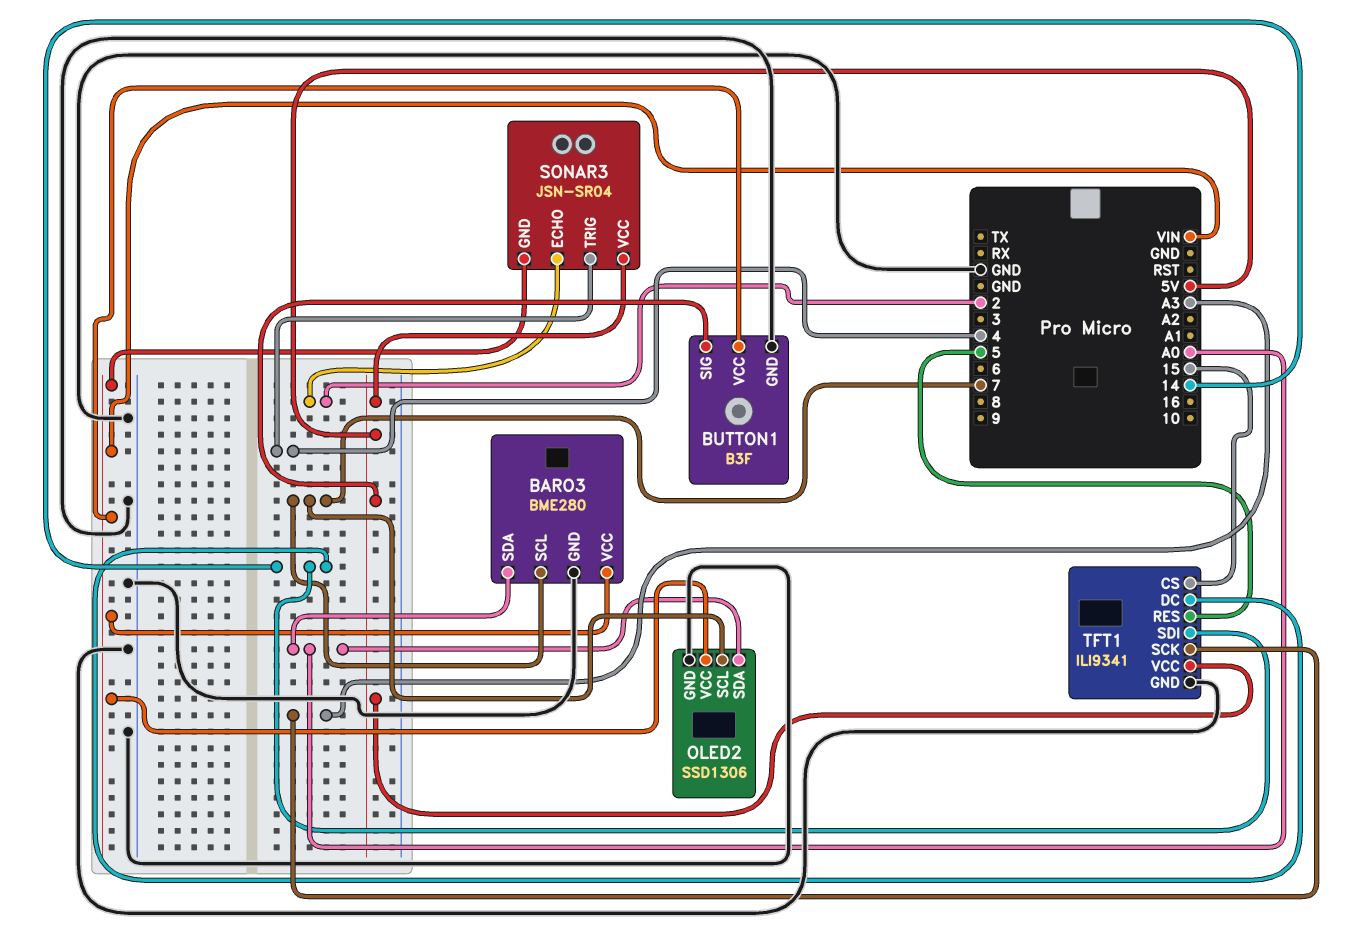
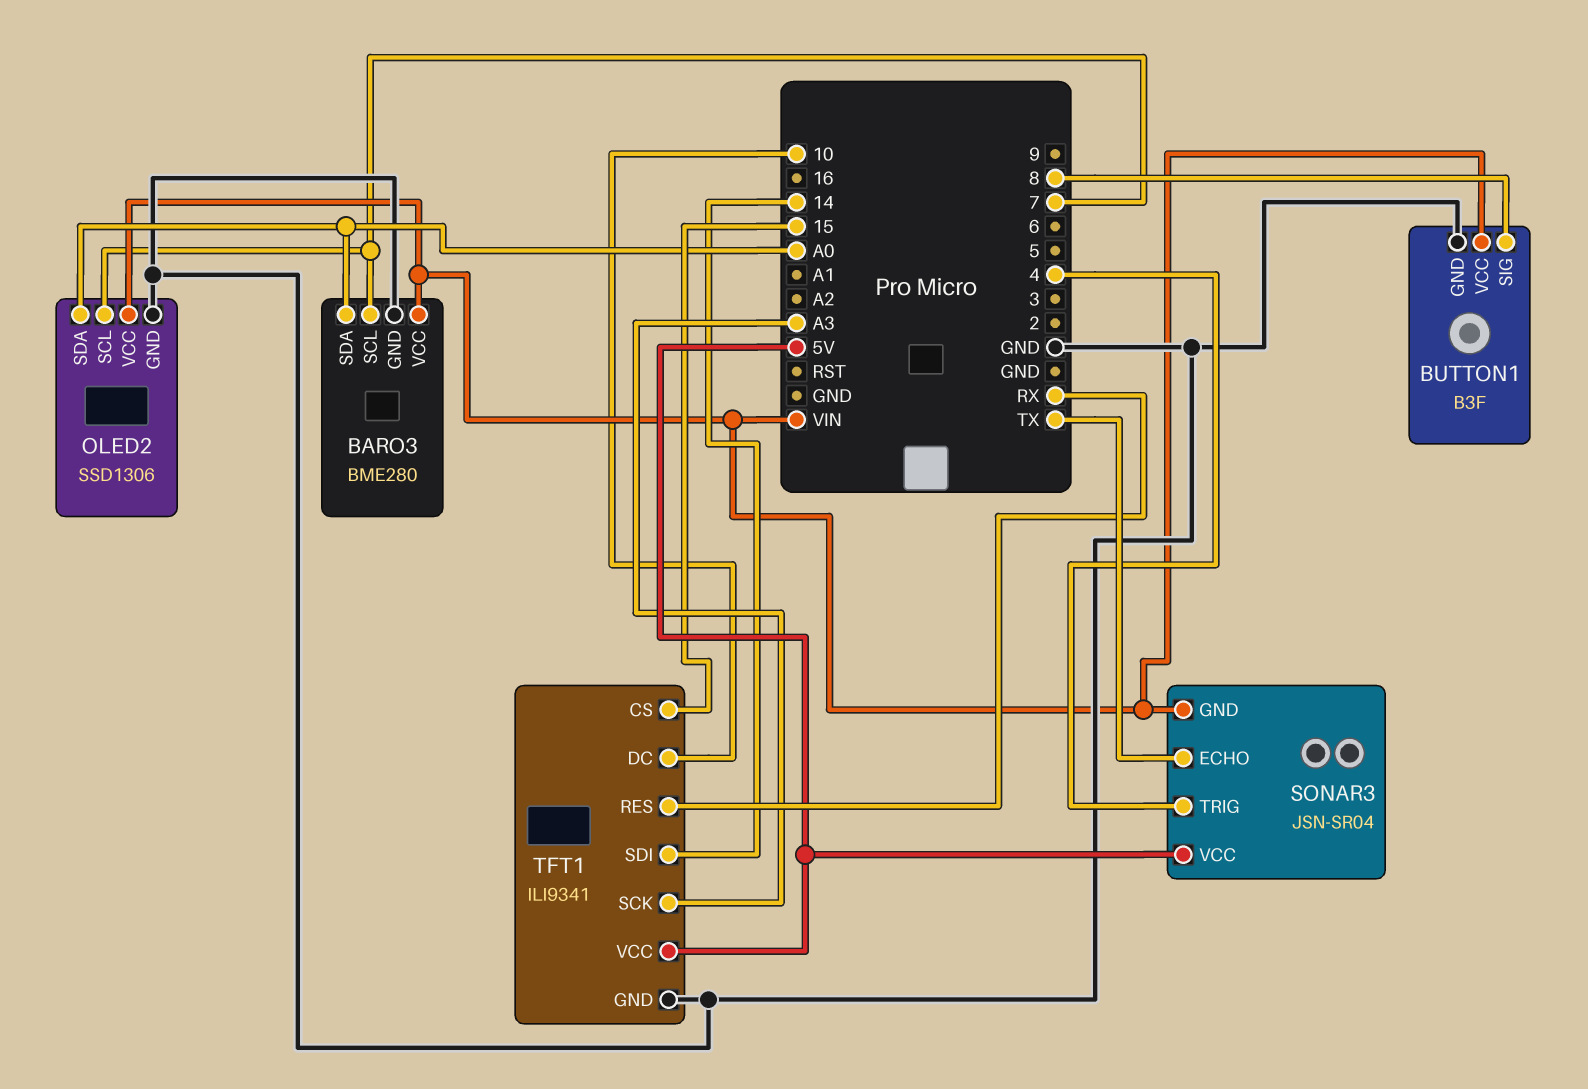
BUTTON1 pin SIG: 5V -> 8
SONAR3 pin ECHO: 2 -> TX
TFT1 pin DC: 14 -> 10
TFT1 pin RES: 5 -> RX

